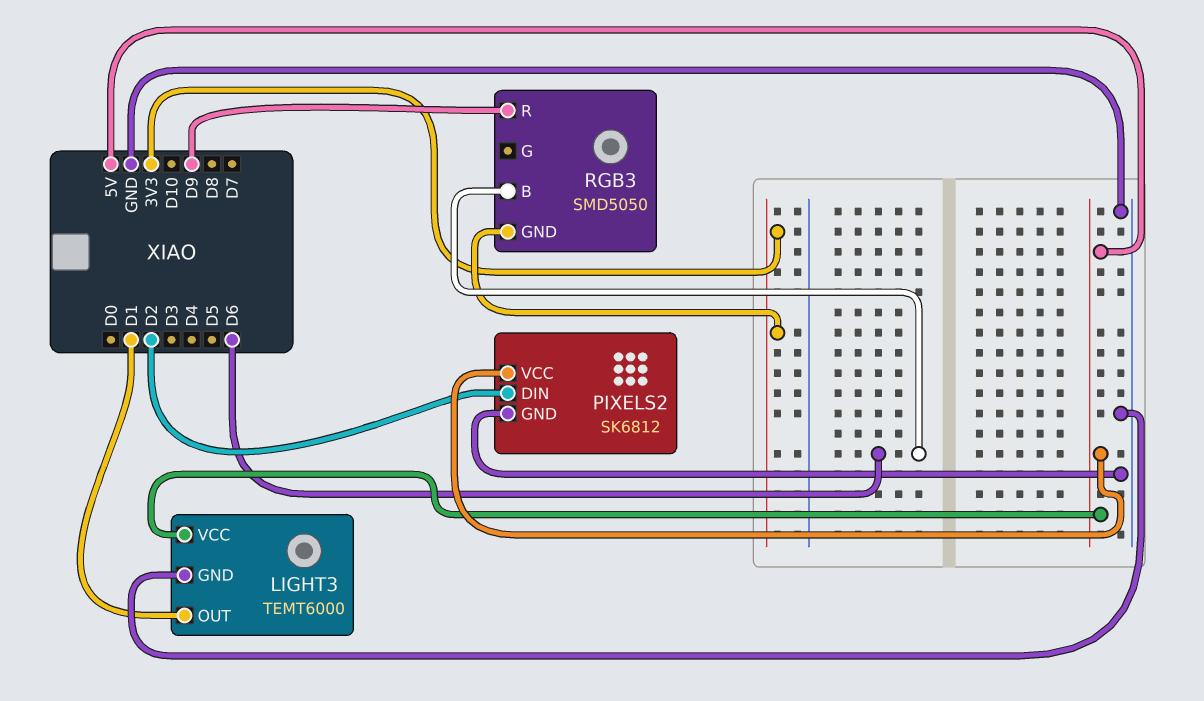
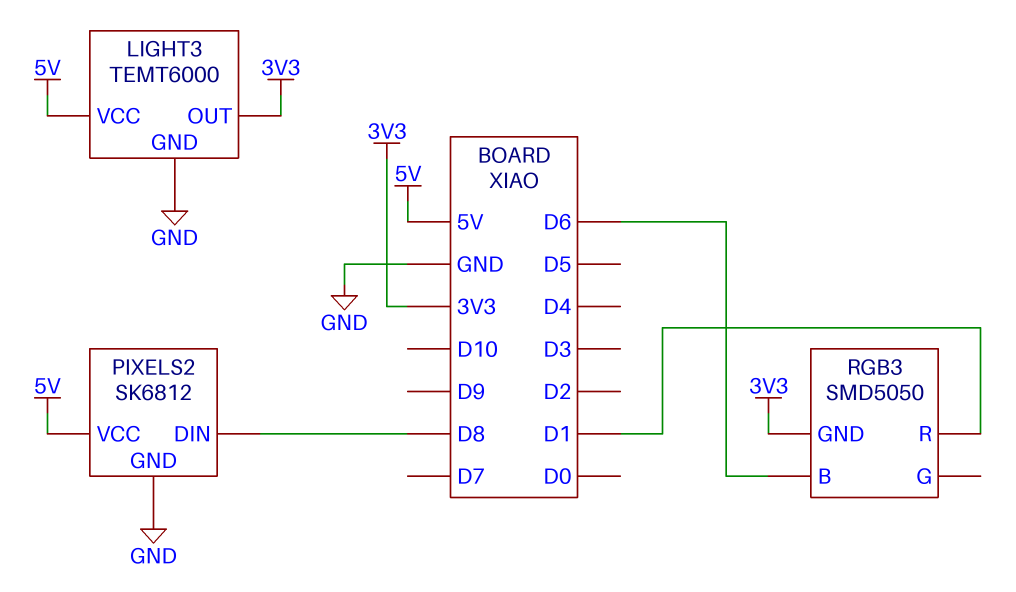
LIGHT3 pin OUT: D1 -> 3V3
PIXELS2 pin DIN: D2 -> D8
RGB3 pin R: D9 -> D1

